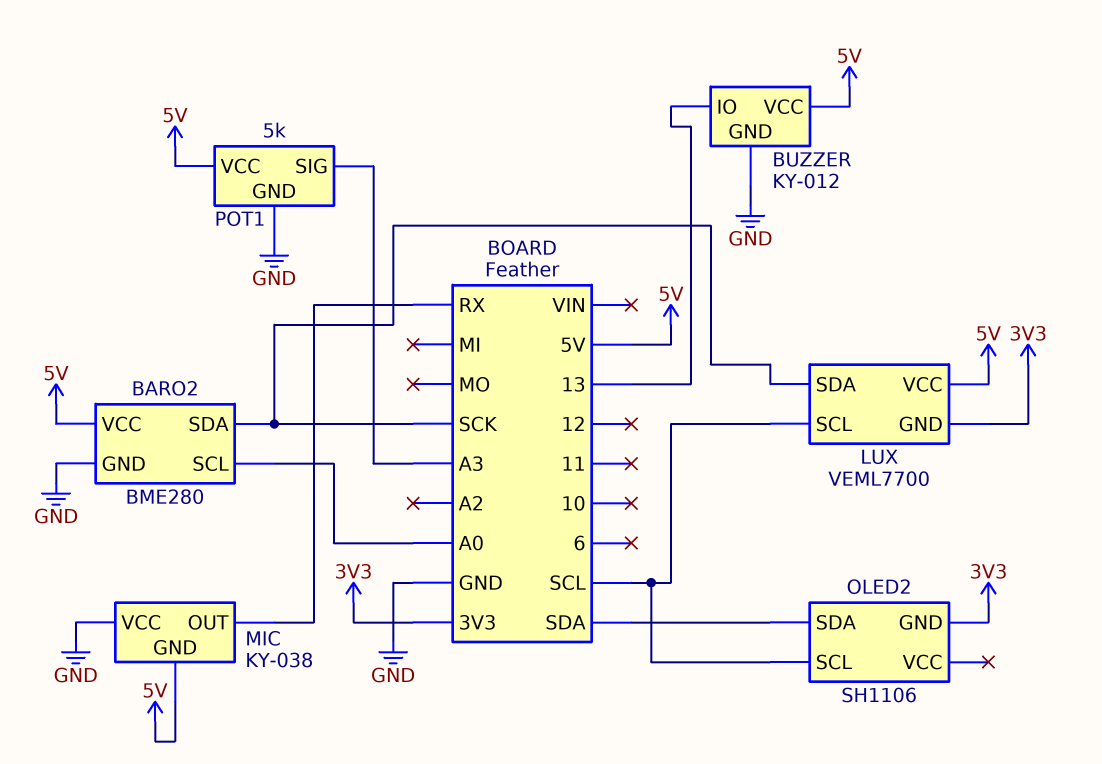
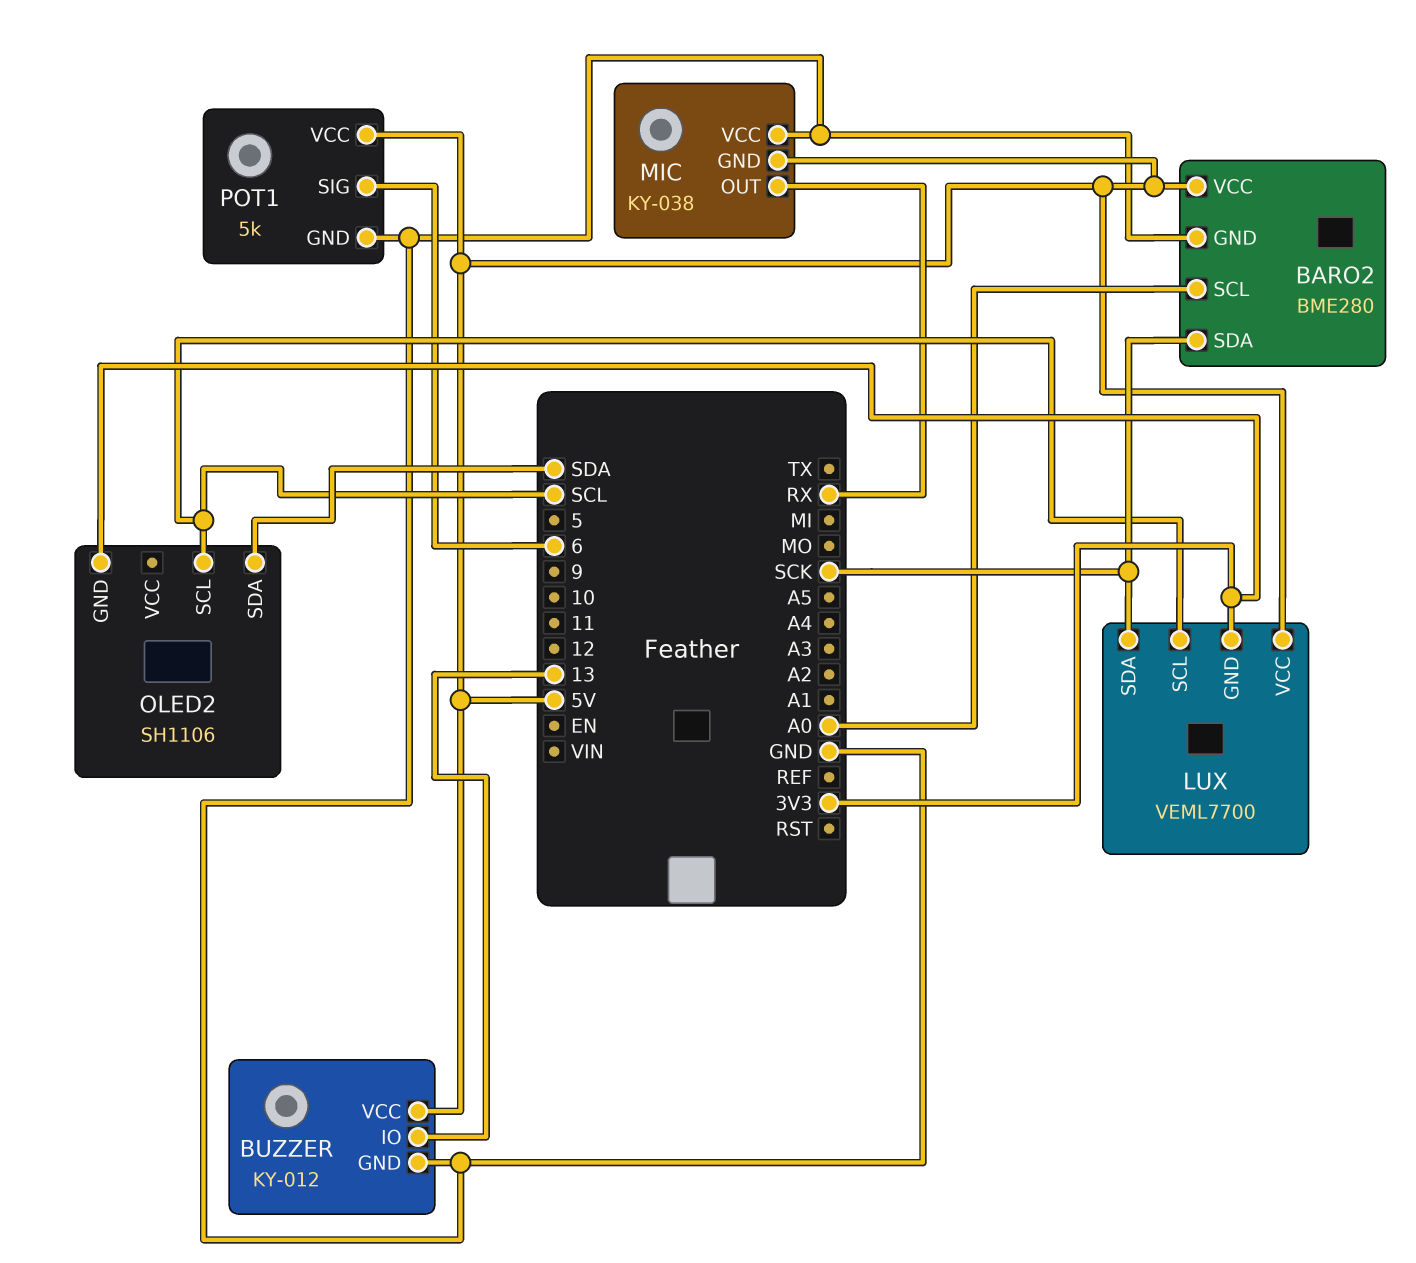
POT1 pin SIG: A3 -> 6

